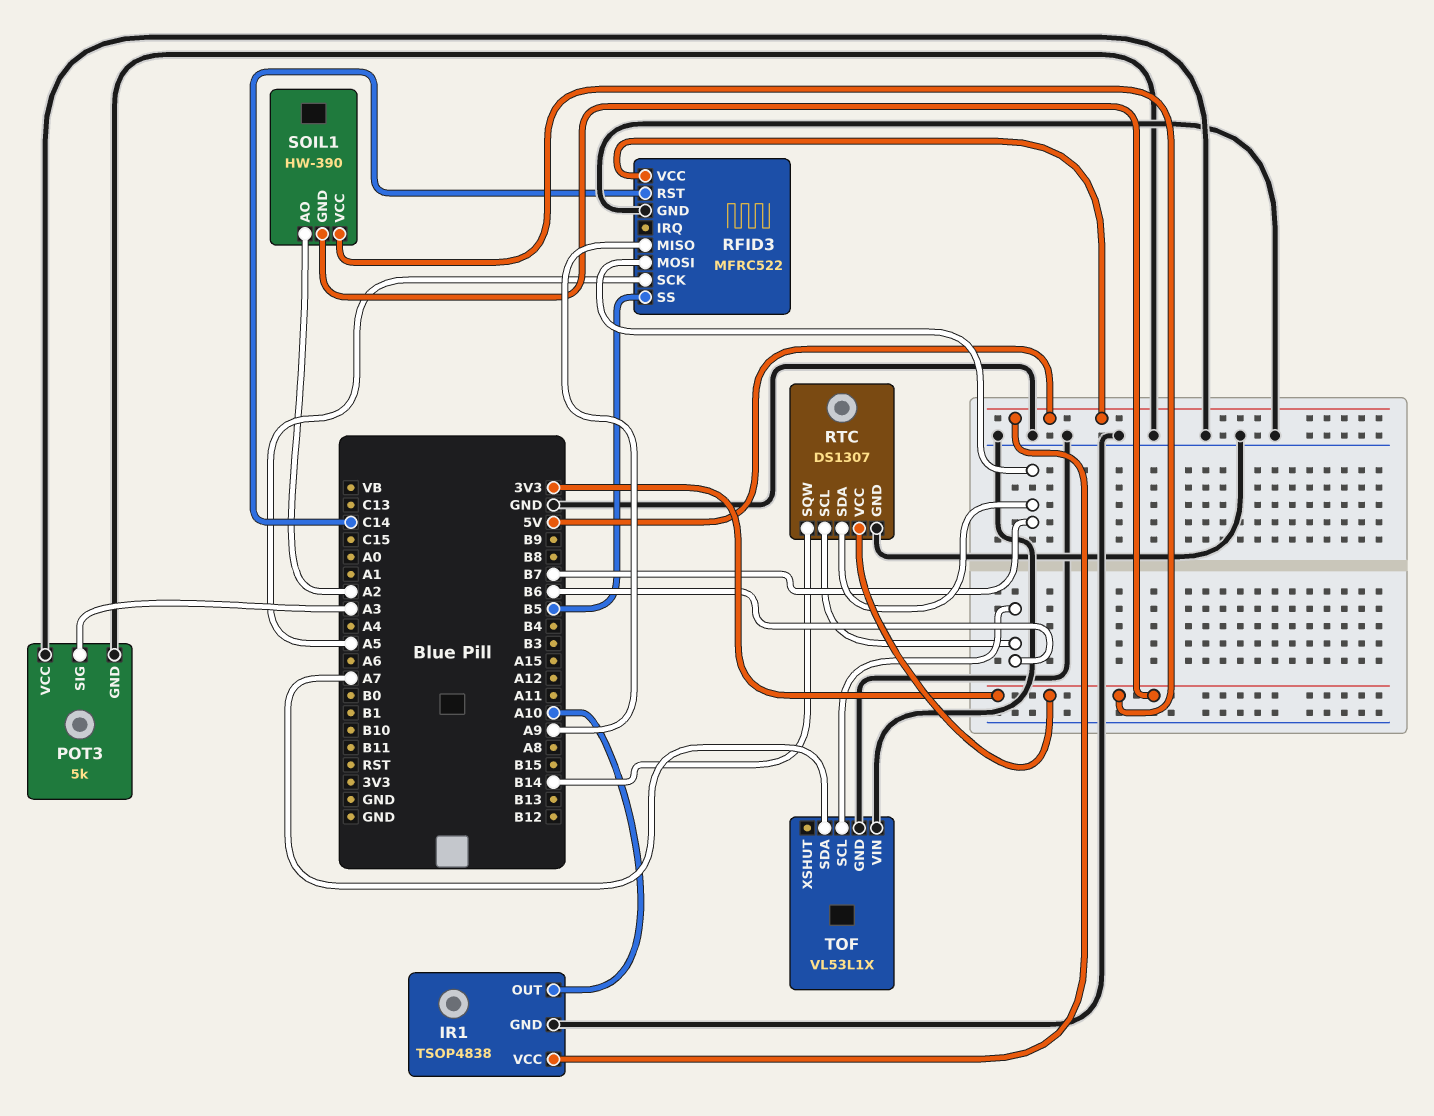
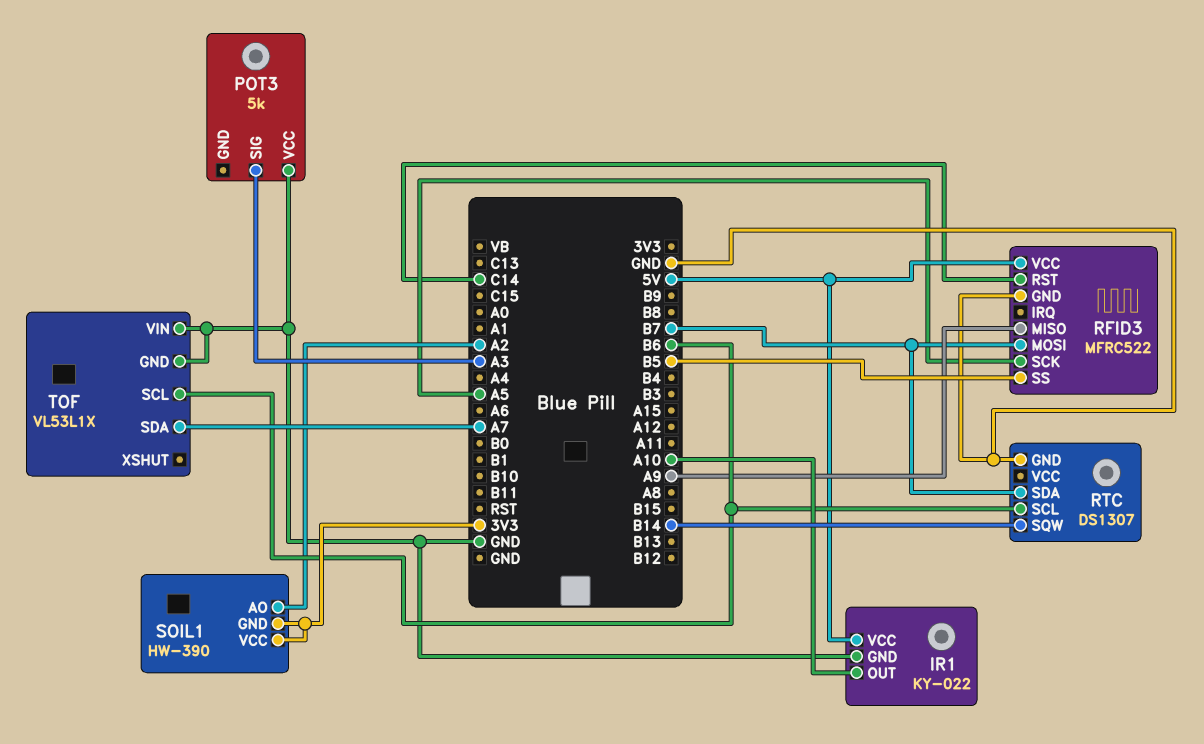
IR1: TSOP4838 -> KY-022
POT3 pin GND: GND -> none
RTC pin VCC: 3V3 -> none

